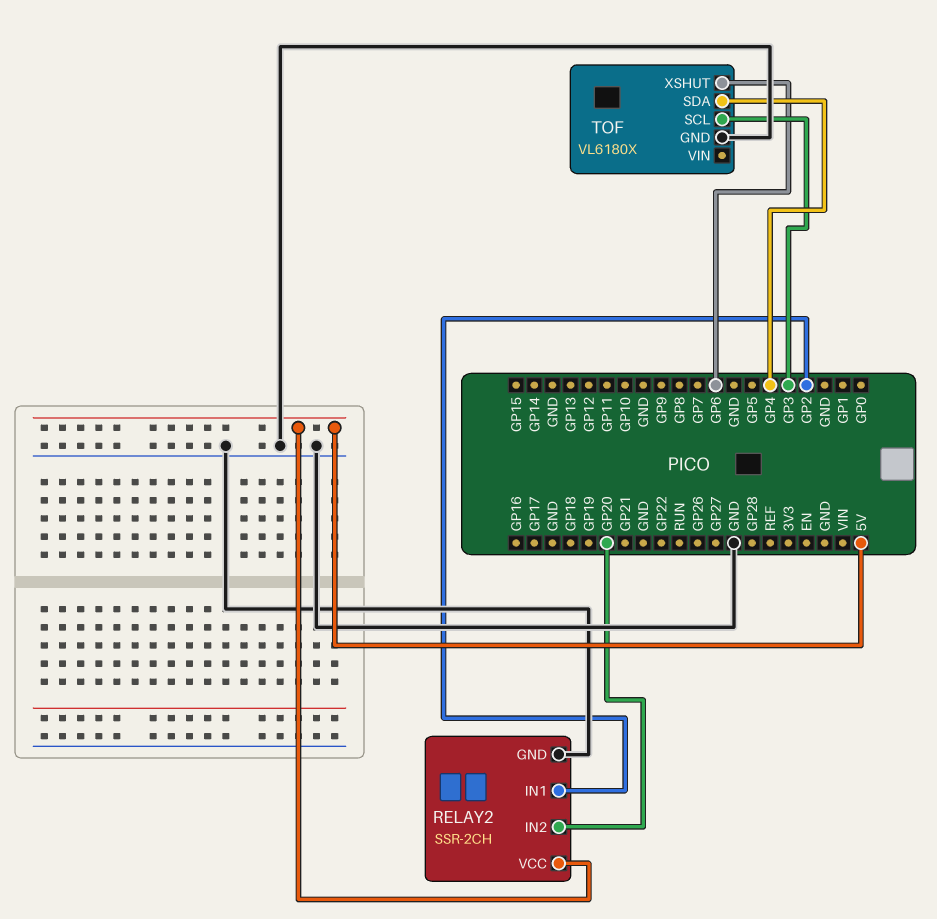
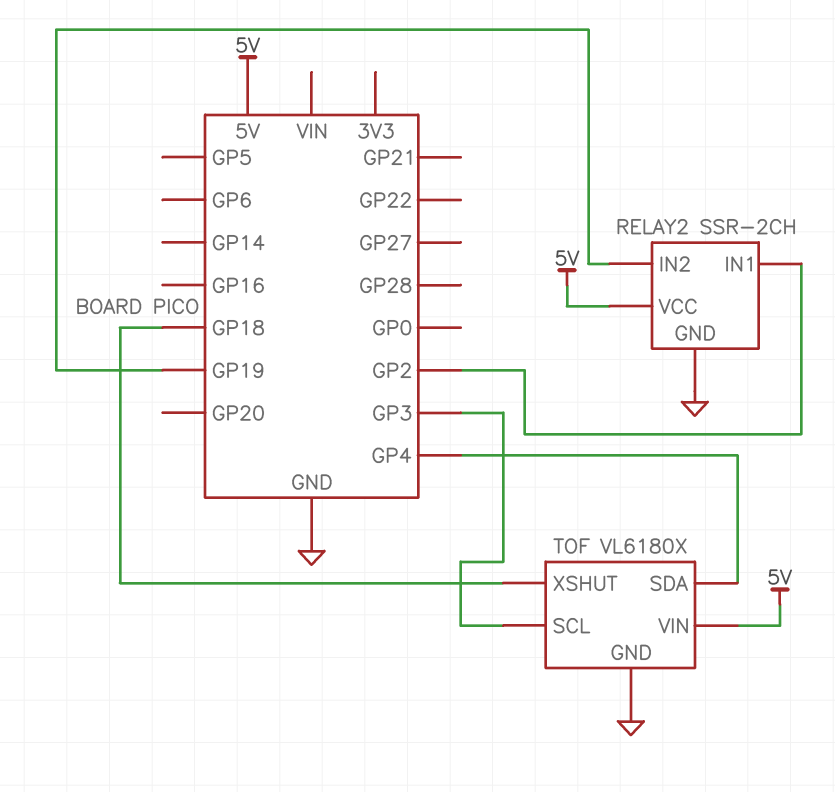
RELAY2 pin IN2: GP20 -> GP19
TOF pin VIN: none -> 5V
TOF pin XSHUT: GP6 -> GP18

